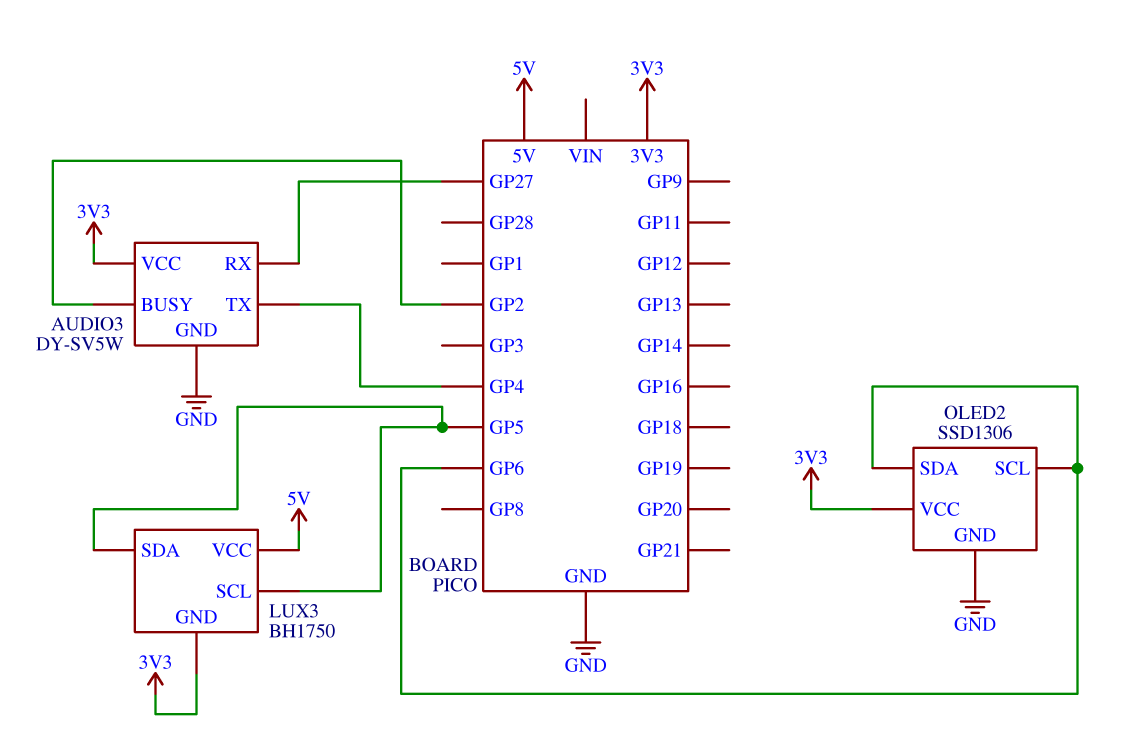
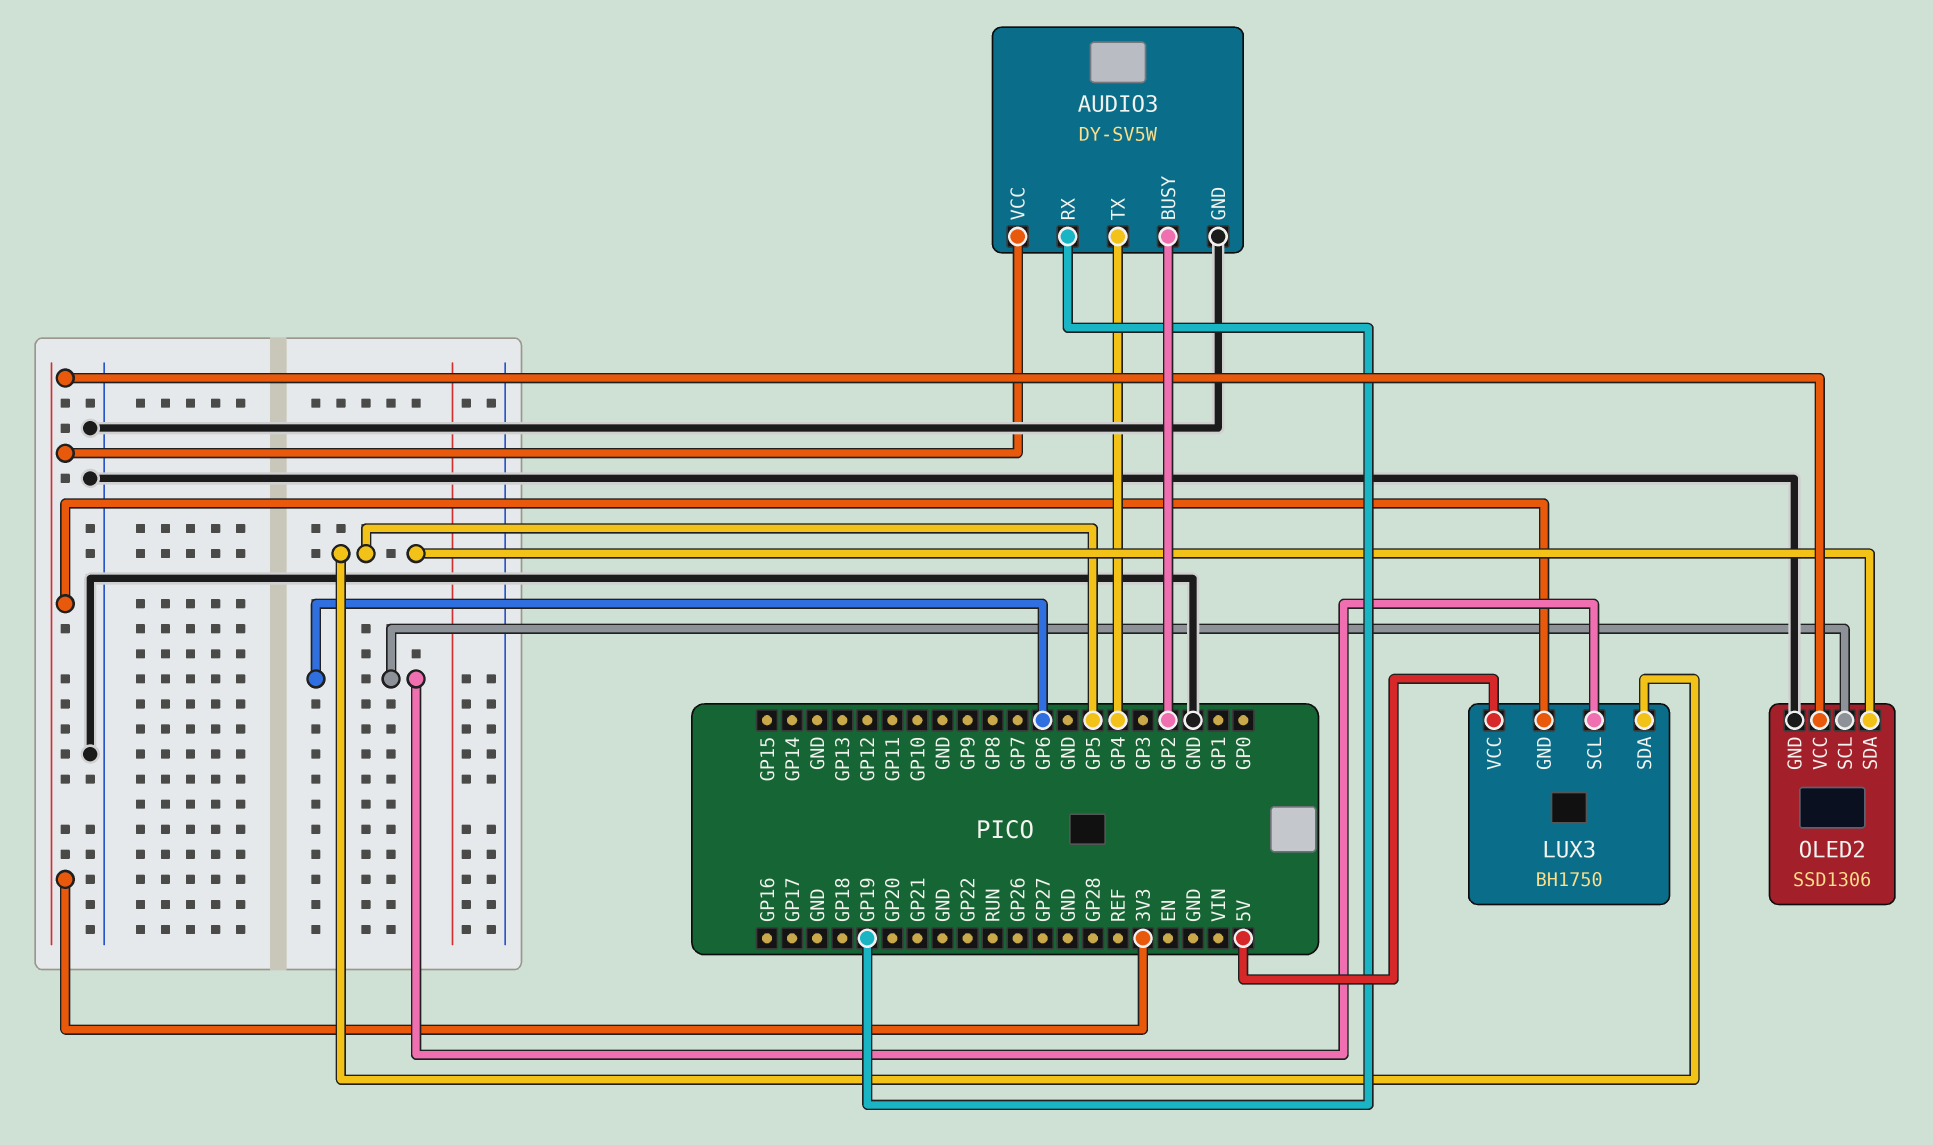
AUDIO3 pin RX: GP27 -> GP19
LUX3 pin SCL: GP5 -> GP6
OLED2 pin SDA: GP6 -> GP5

